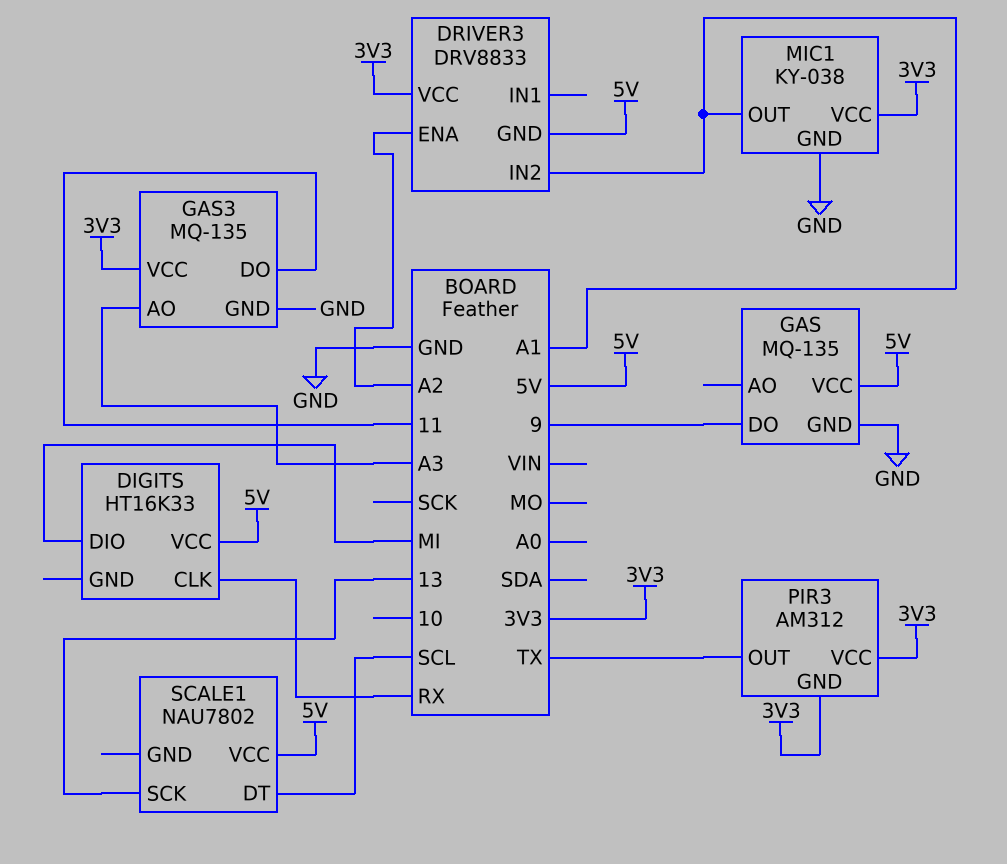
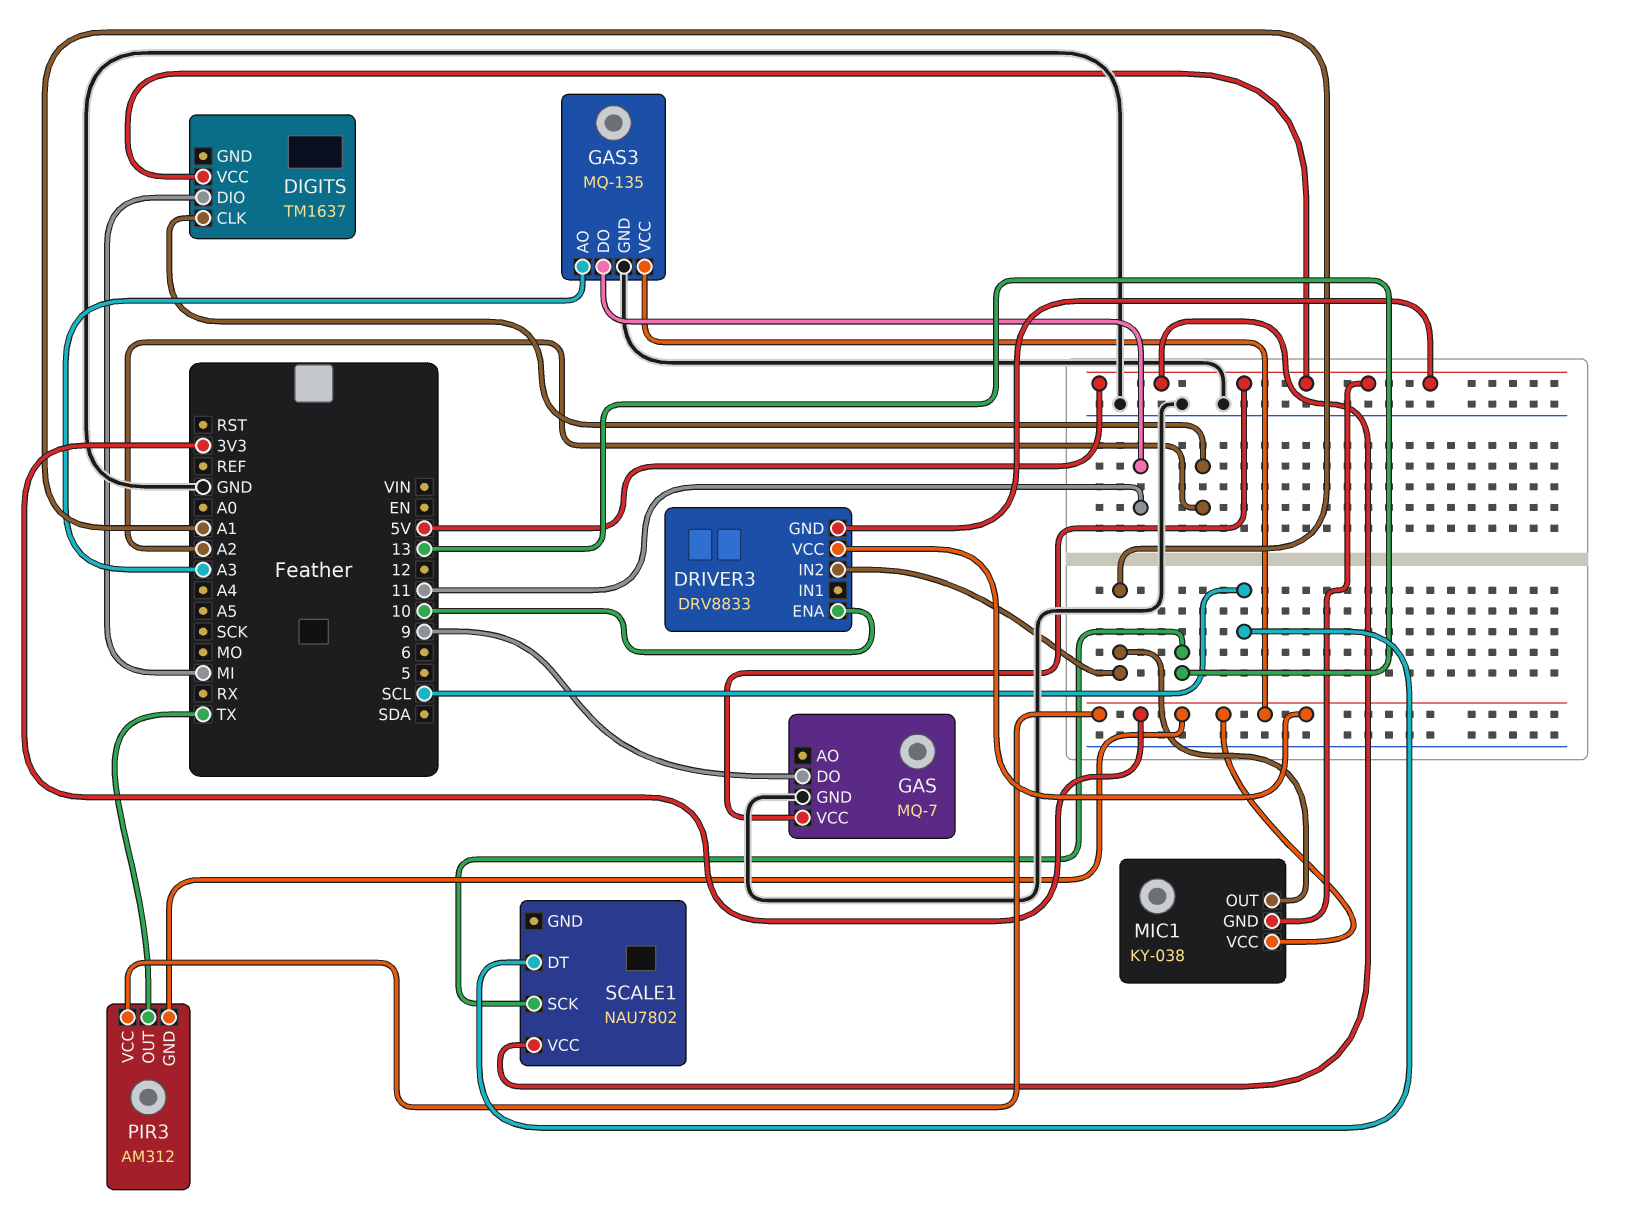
DIGITS: HT16K33 -> TM1637
DIGITS pin CLK: RX -> A2
DRIVER3 pin ENA: A2 -> 10
GAS: MQ-135 -> MQ-7
MIC1 pin GND: GND -> 5V

